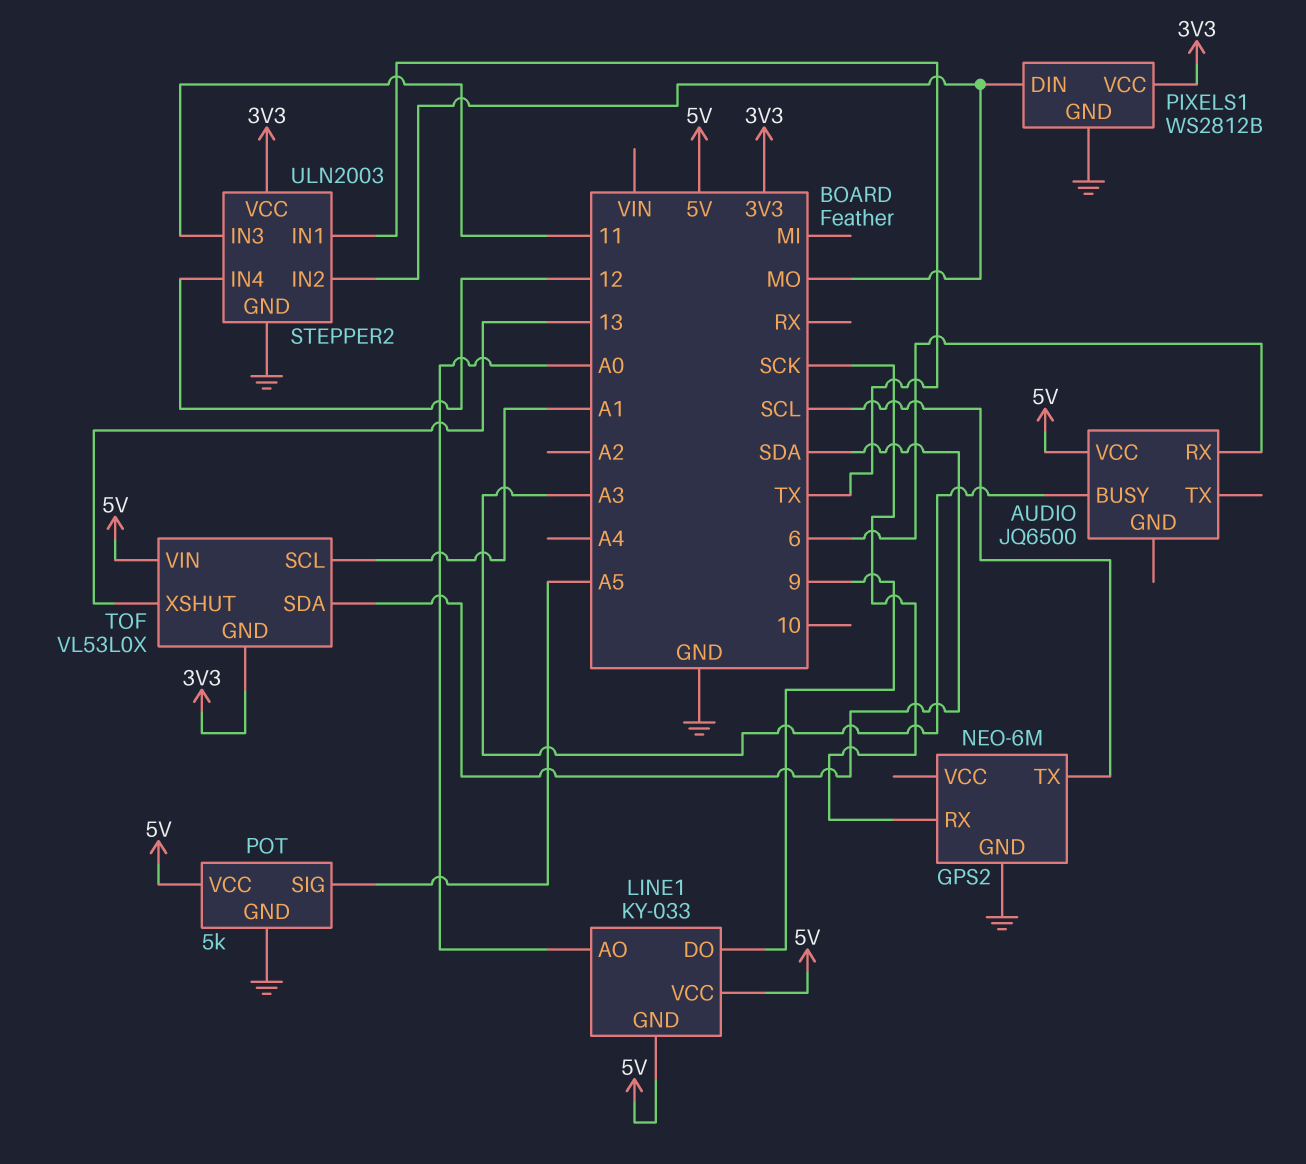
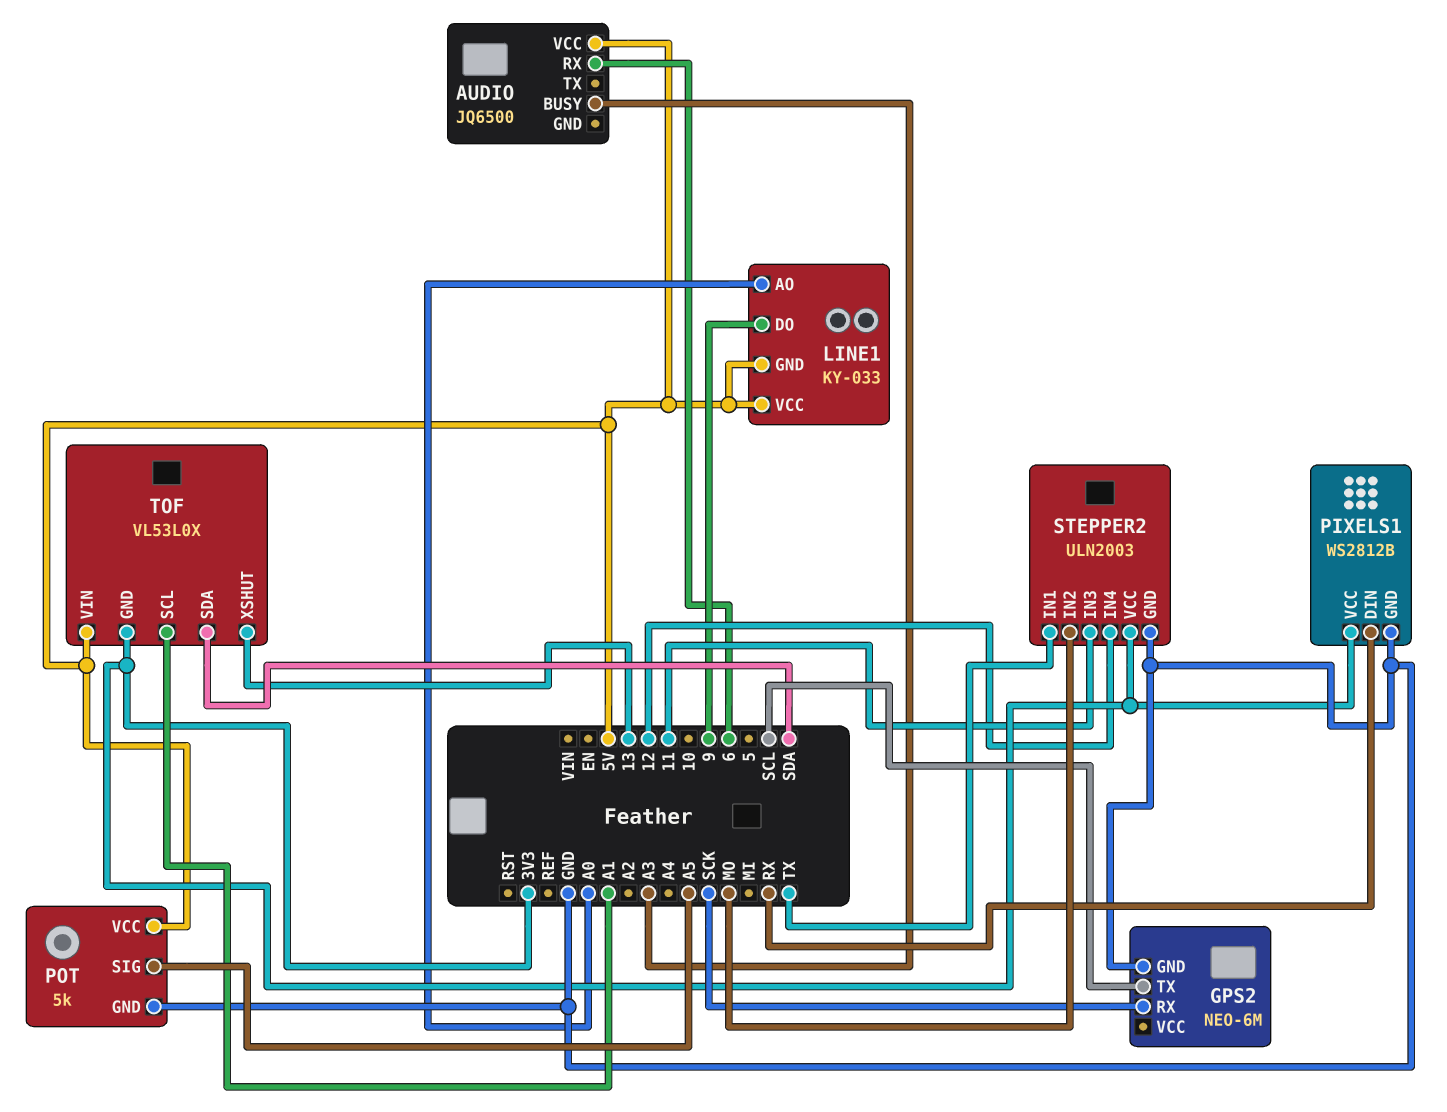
PIXELS1 pin DIN: MO -> RX

